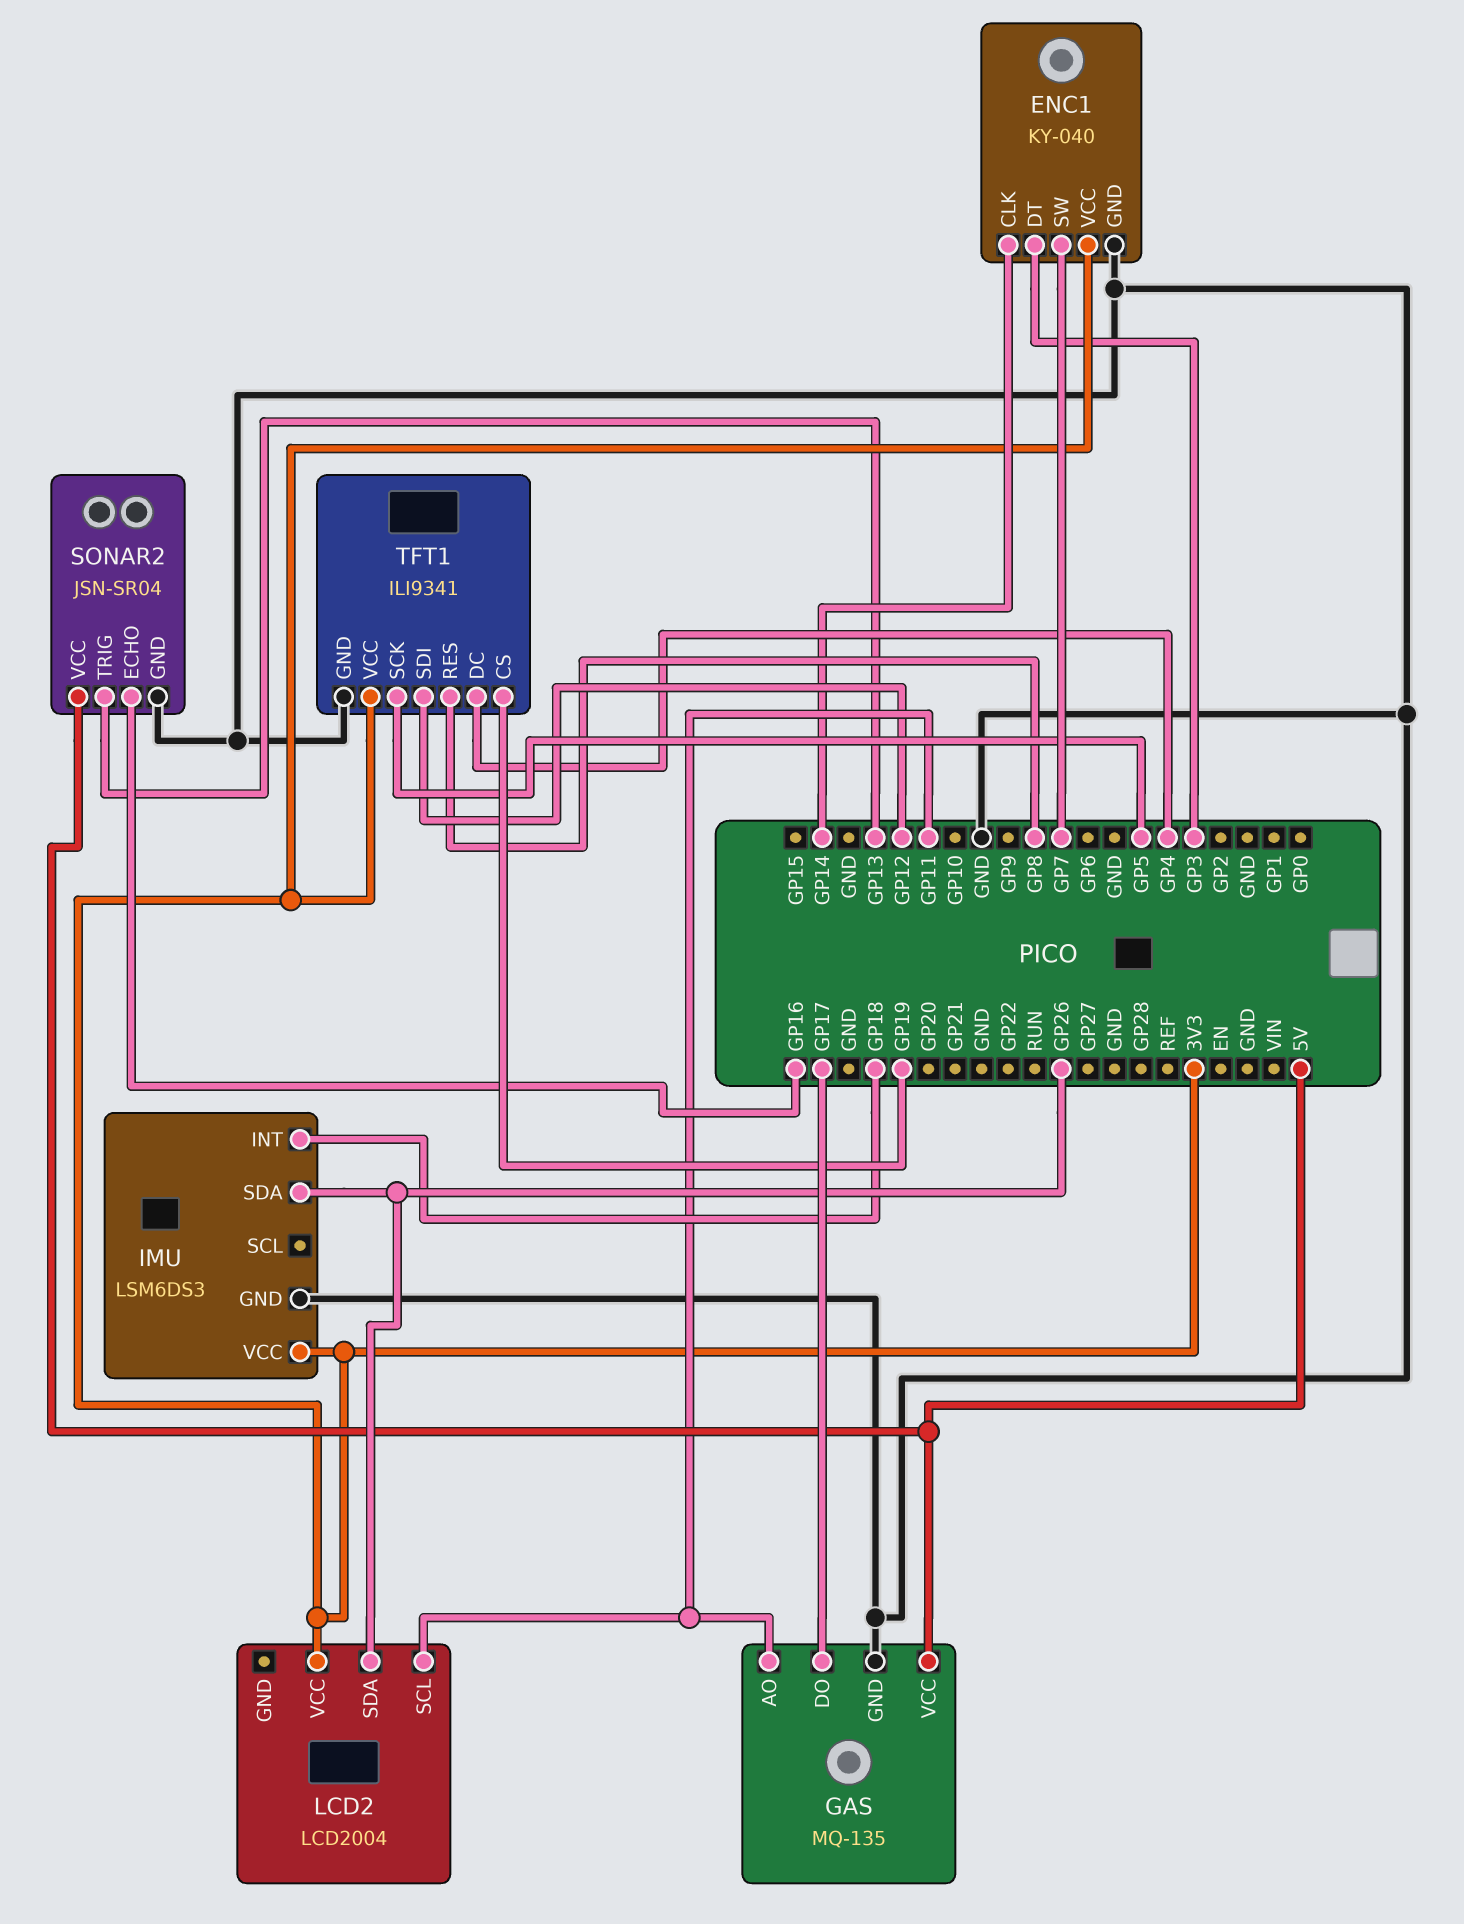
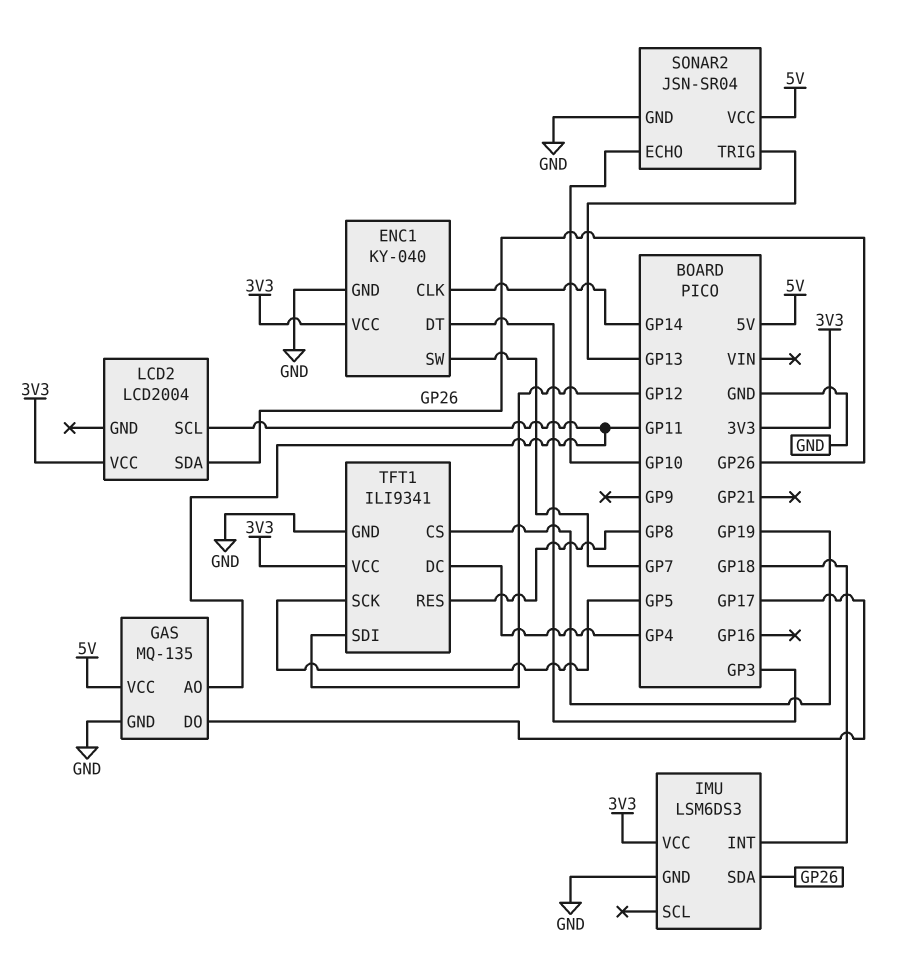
SONAR2 pin ECHO: GP16 -> GP10

